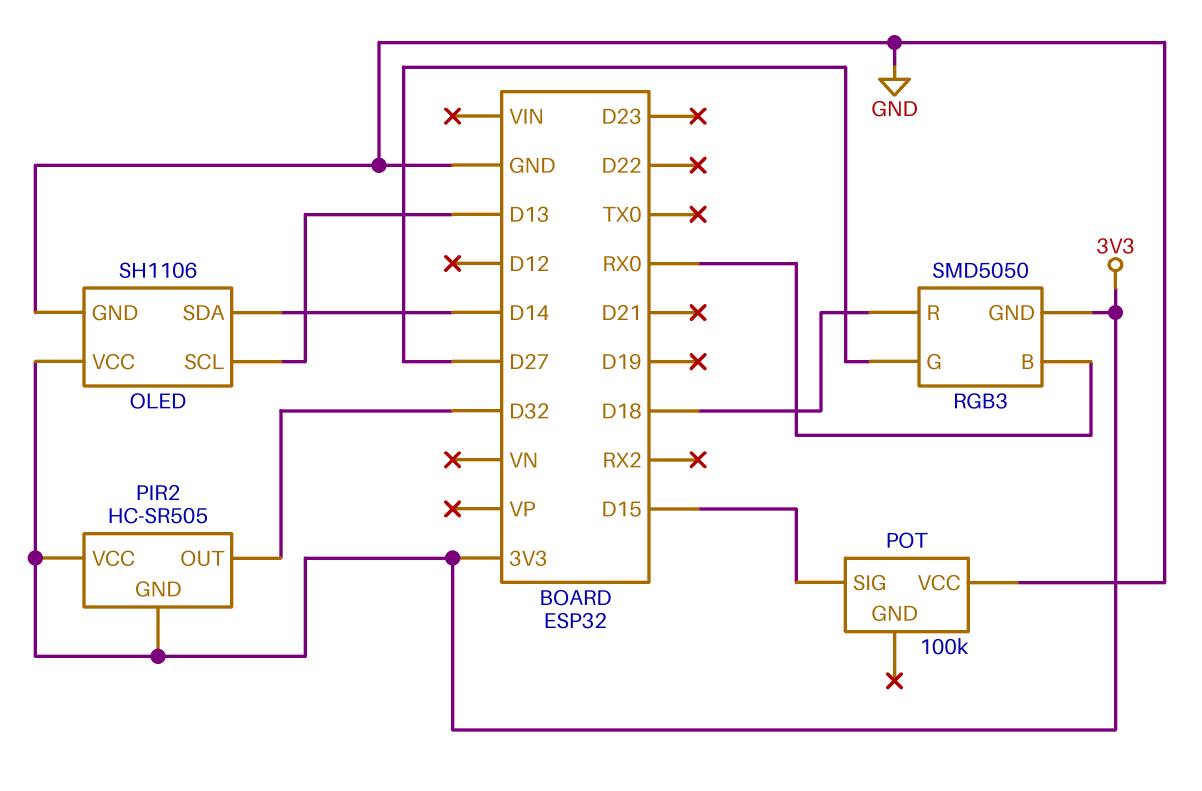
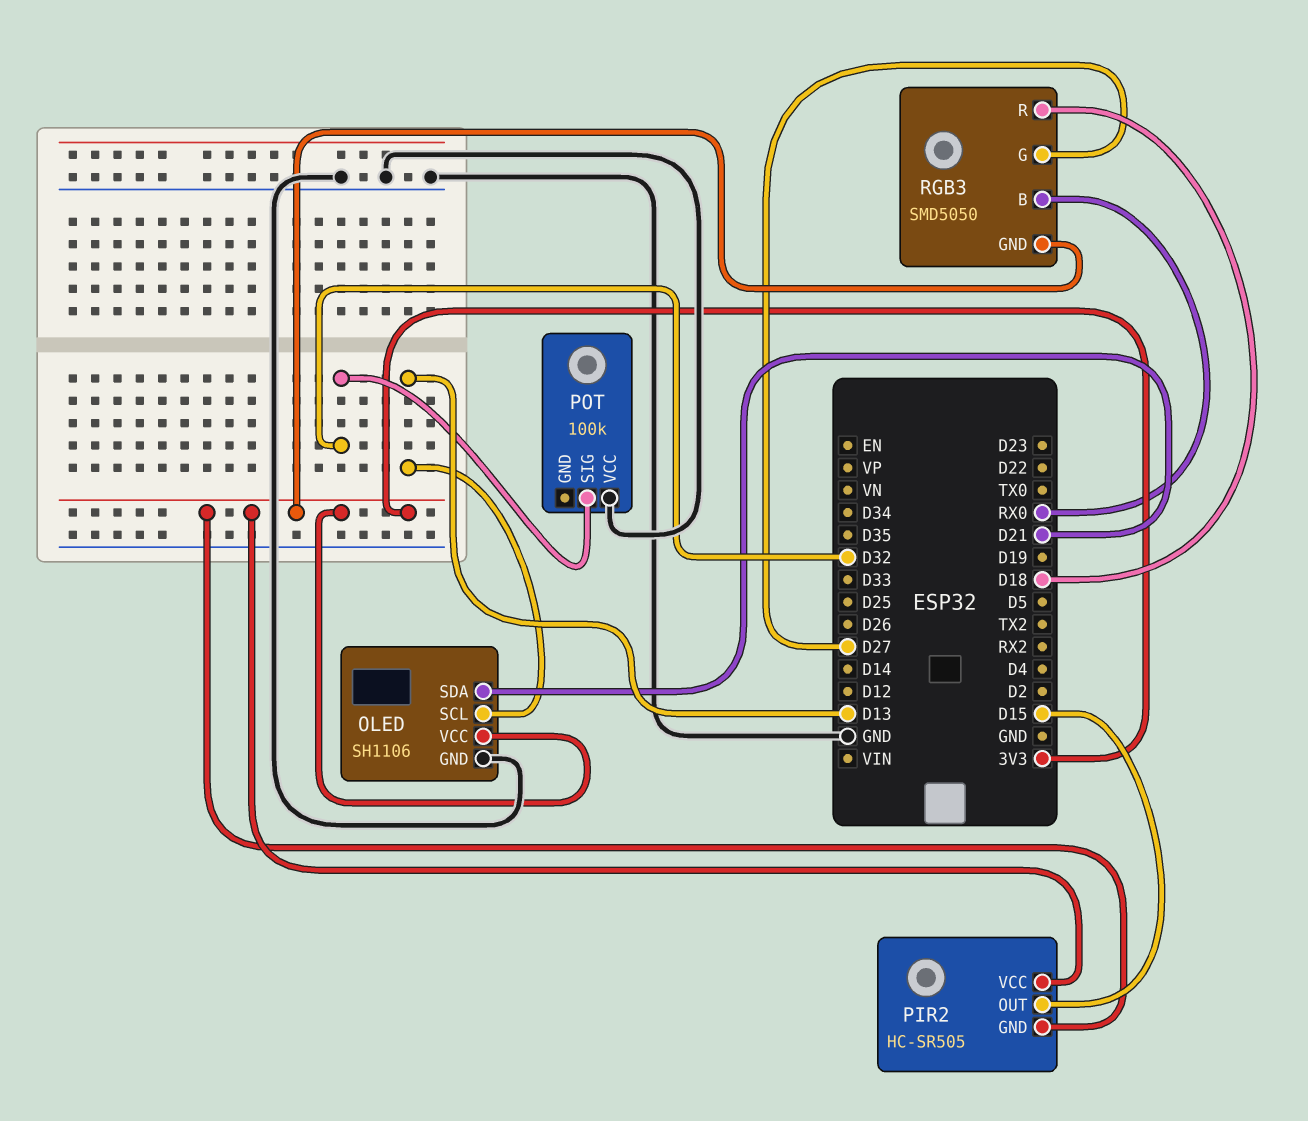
OLED pin SDA: D14 -> D21
PIR2 pin OUT: D32 -> D15
POT pin SIG: D15 -> D32

